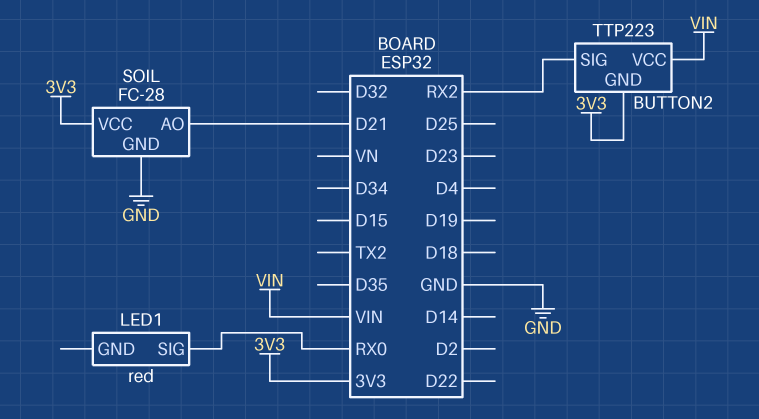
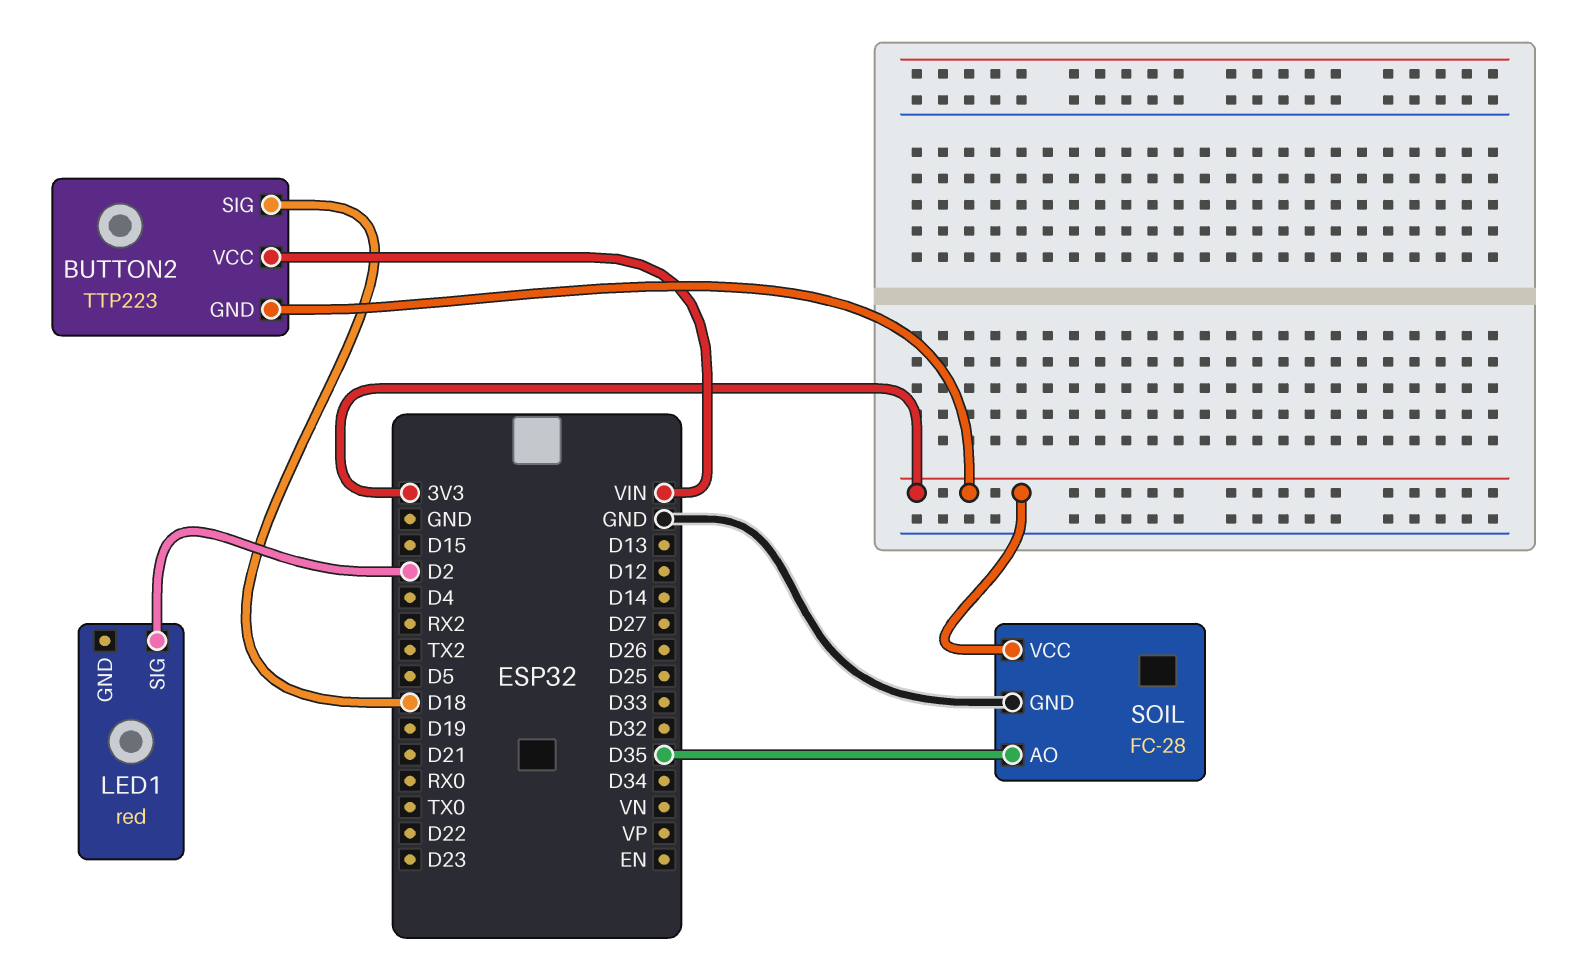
BUTTON2 pin SIG: RX2 -> D18
LED1 pin SIG: RX0 -> D2
SOIL pin AO: D21 -> D35

